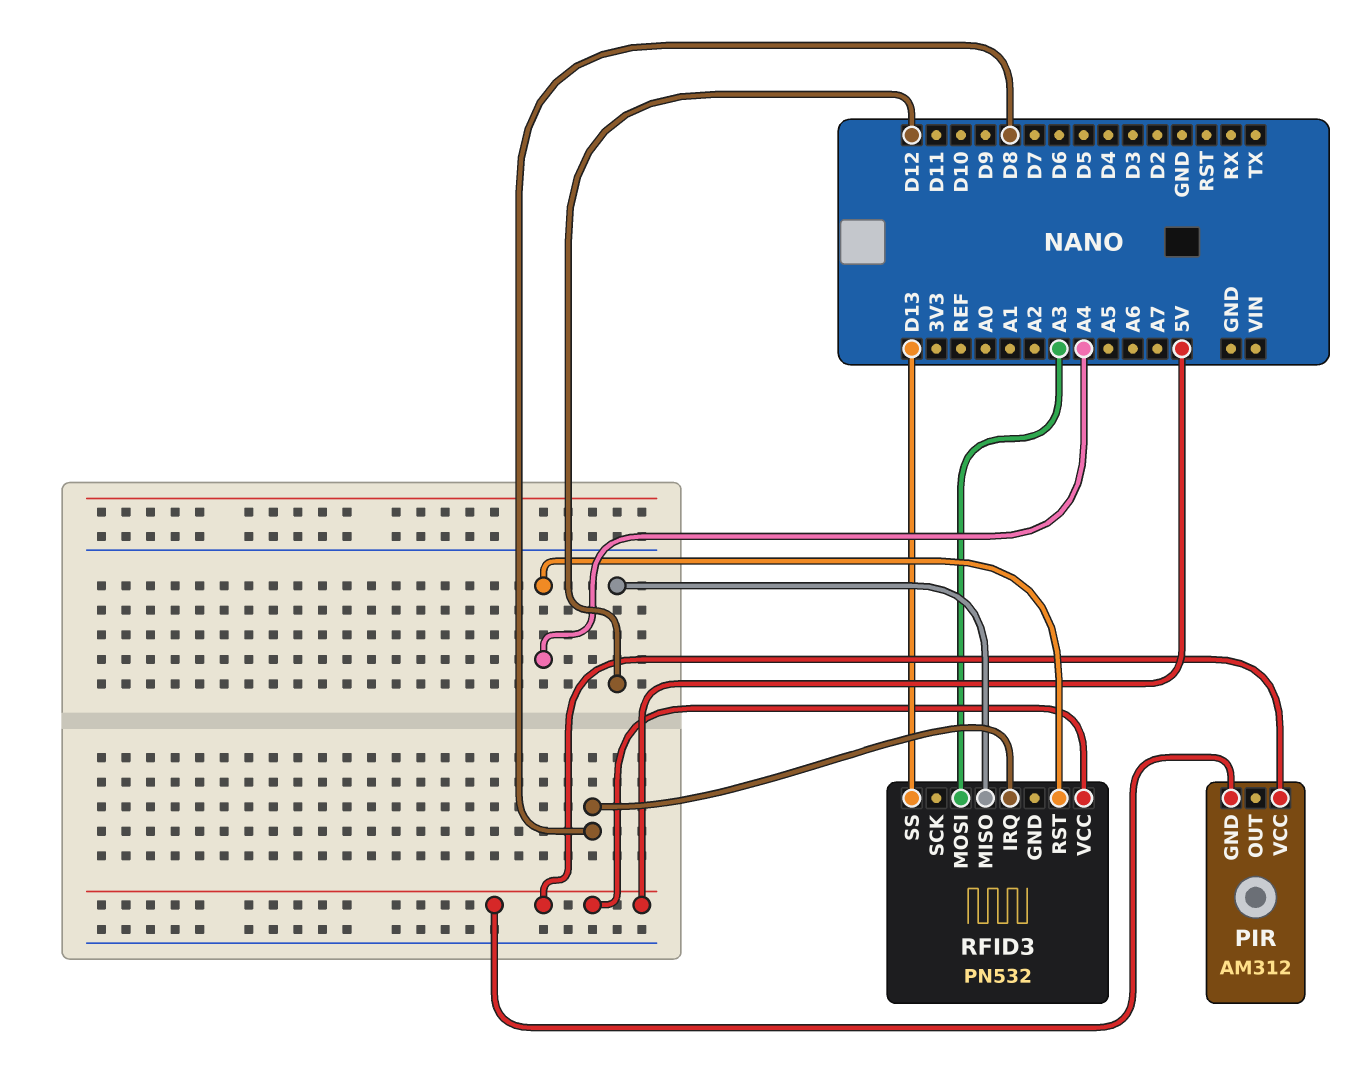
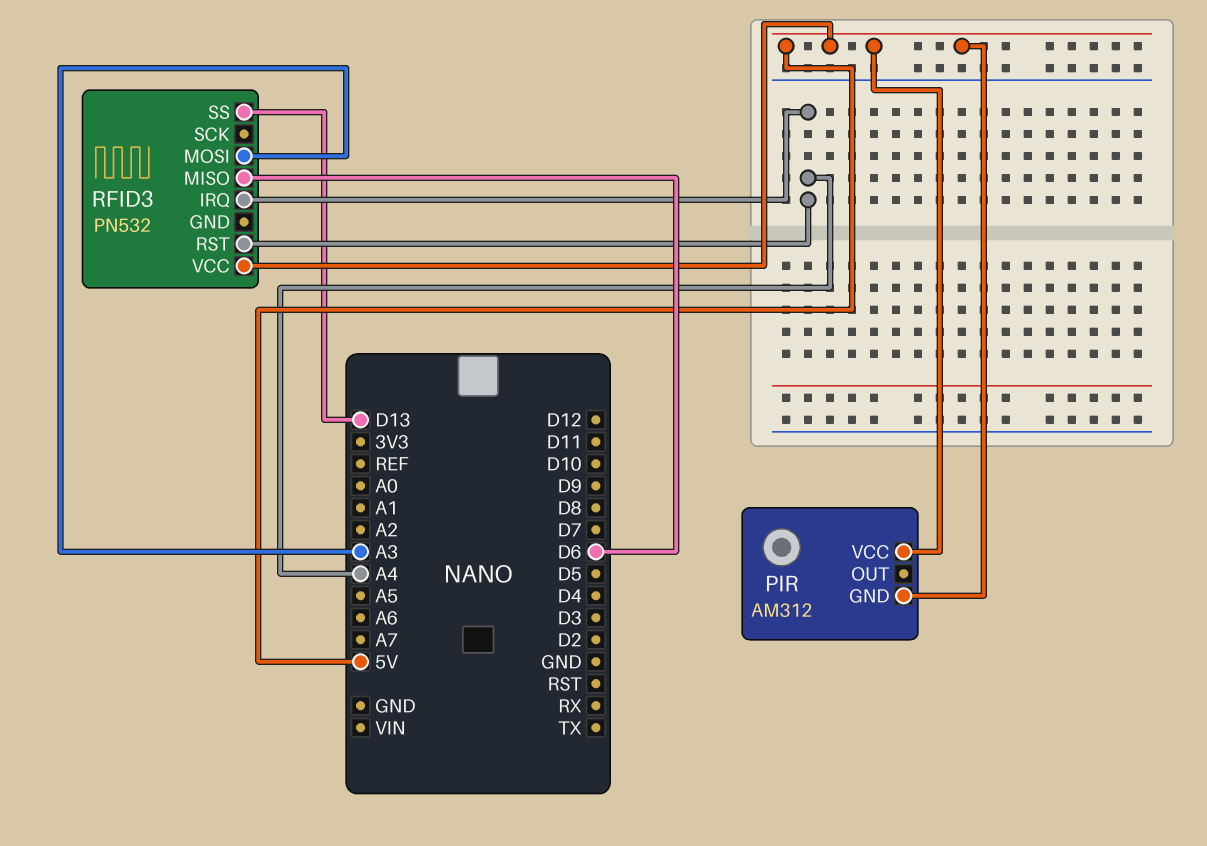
RFID3 pin IRQ: D8 -> A4
RFID3 pin MISO: D12 -> D6

